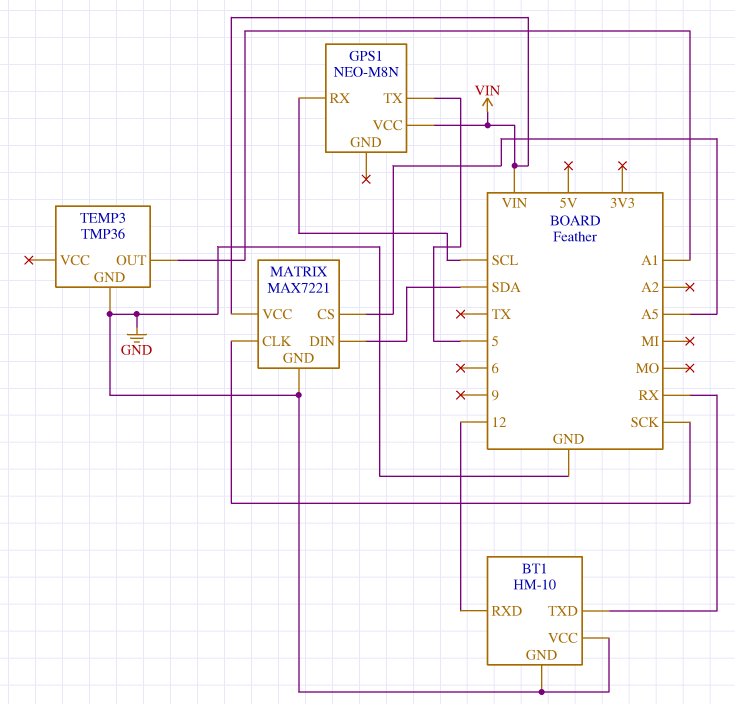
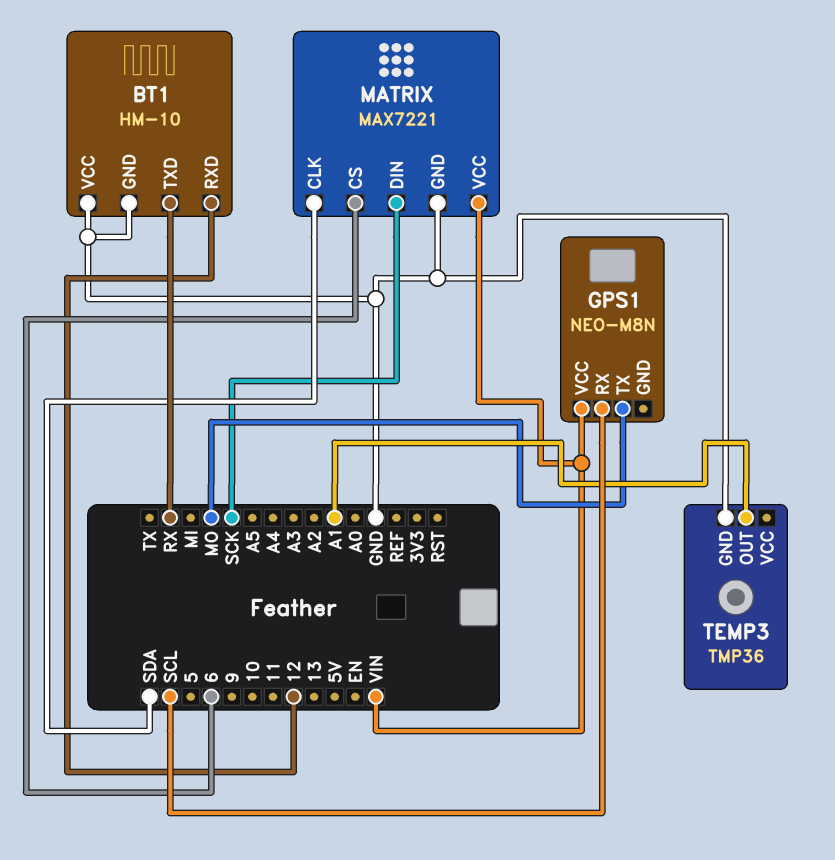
GPS1 pin TX: 5 -> MO
MATRIX pin CLK: SCK -> SDA
MATRIX pin CS: A5 -> 6
MATRIX pin DIN: SDA -> SCK

